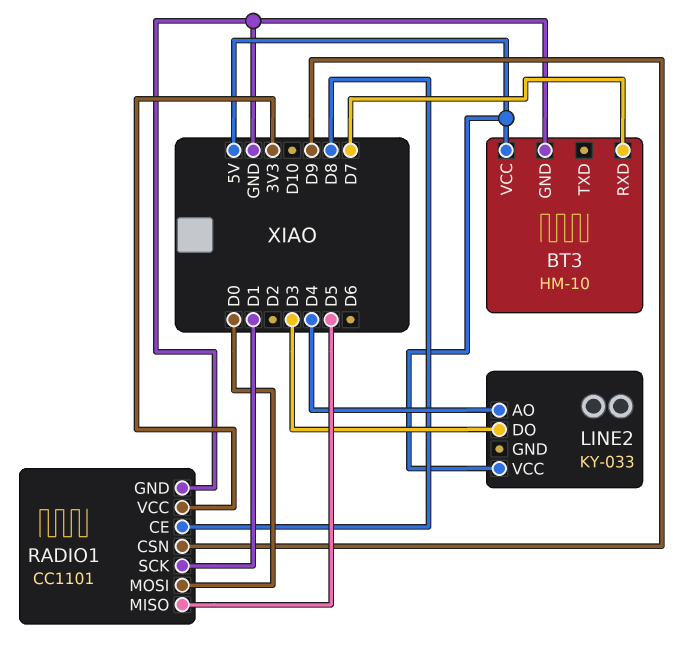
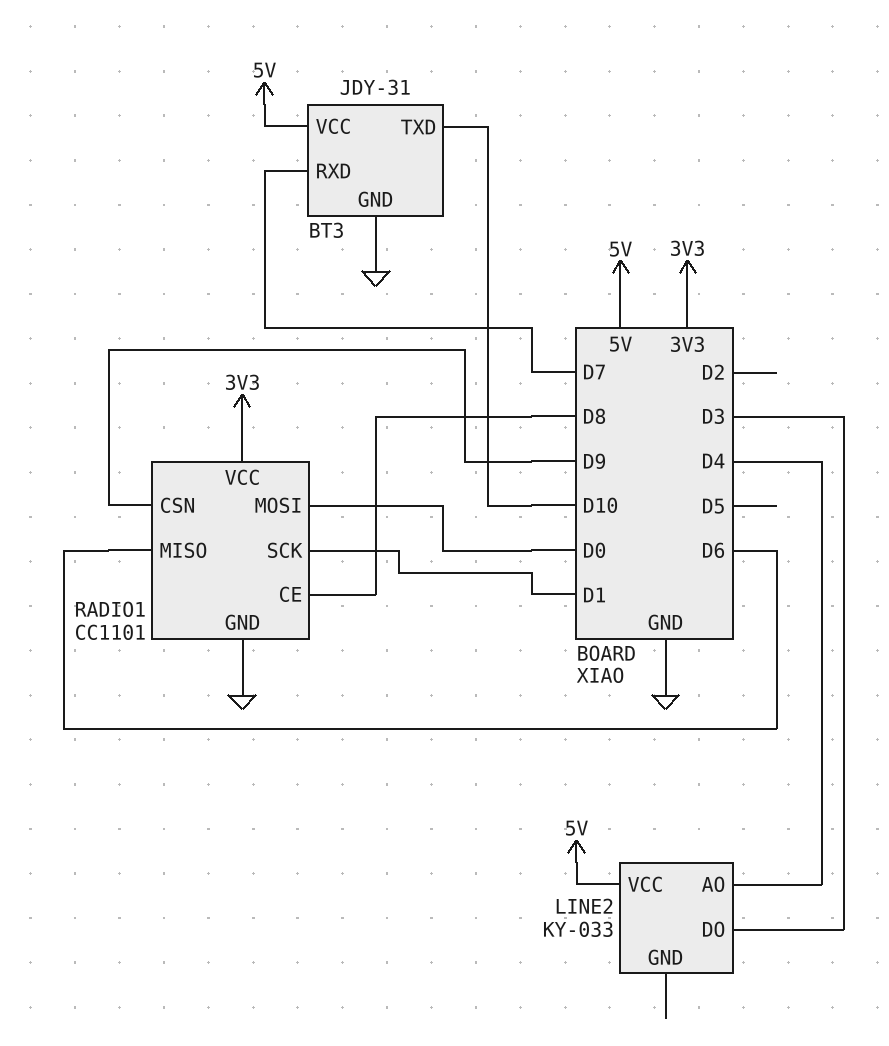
BT3: HM-10 -> JDY-31
BT3 pin TXD: none -> D10
RADIO1 pin MISO: D5 -> D6

